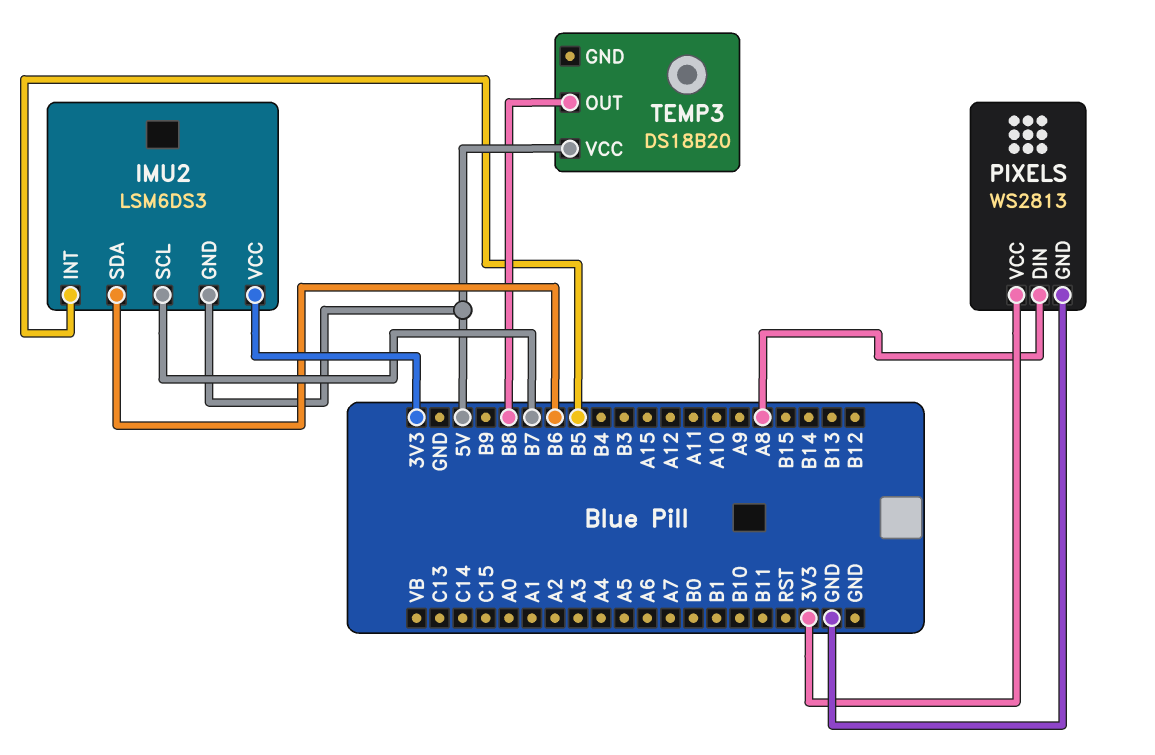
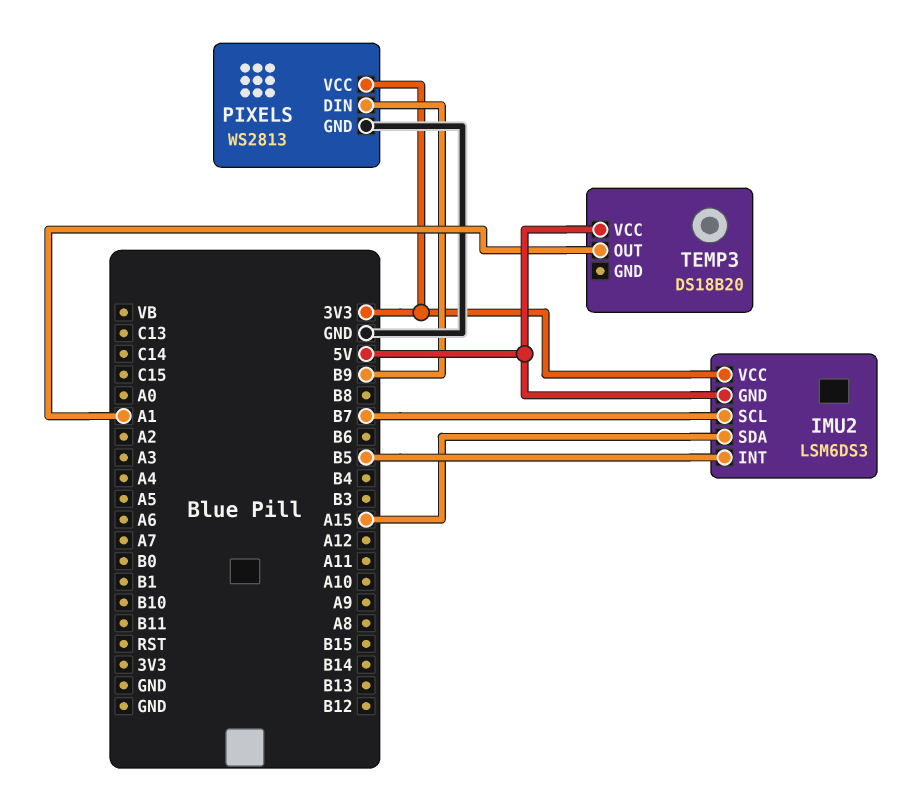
IMU2 pin SDA: B6 -> A15
PIXELS pin DIN: A8 -> B9
TEMP3 pin OUT: B8 -> A1

